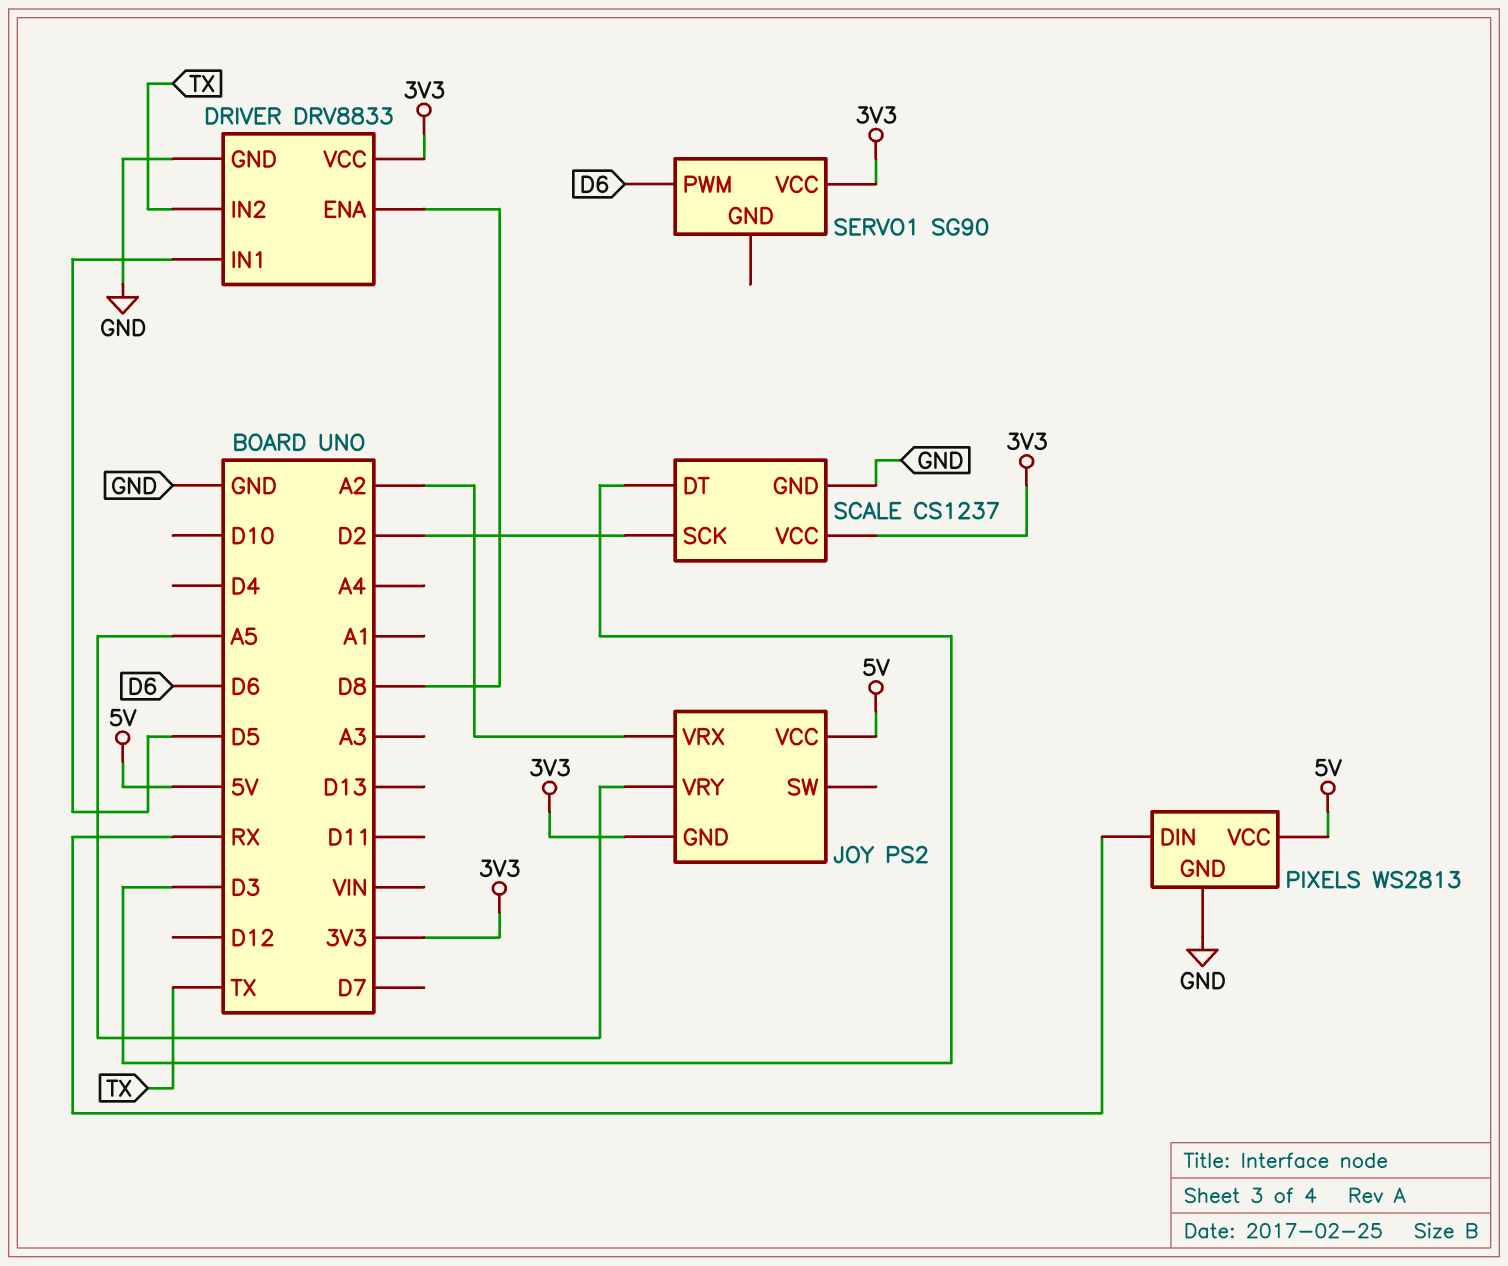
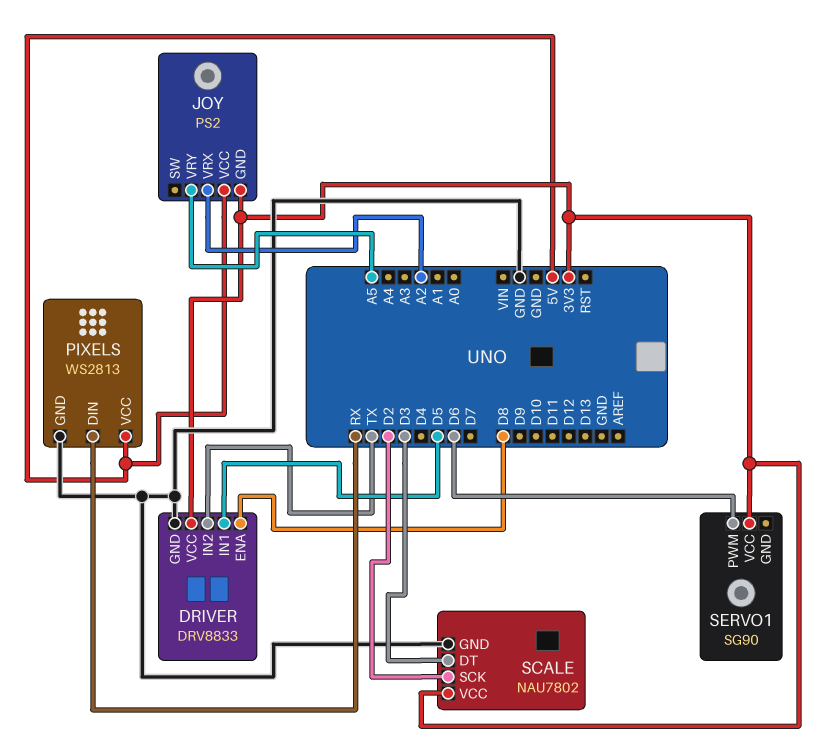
SCALE: CS1237 -> NAU7802

